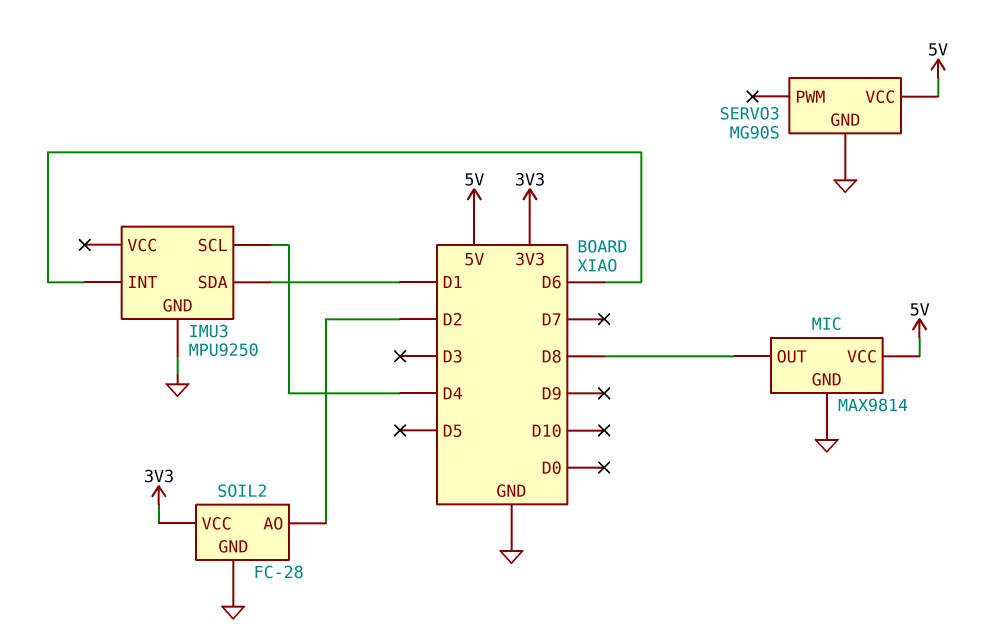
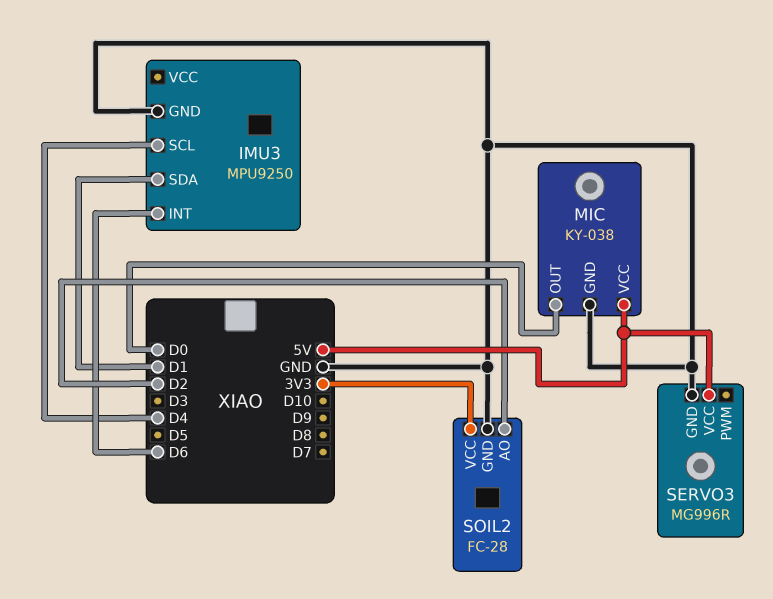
MIC: MAX9814 -> KY-038
MIC pin OUT: D8 -> D0
SERVO3: MG90S -> MG996R

